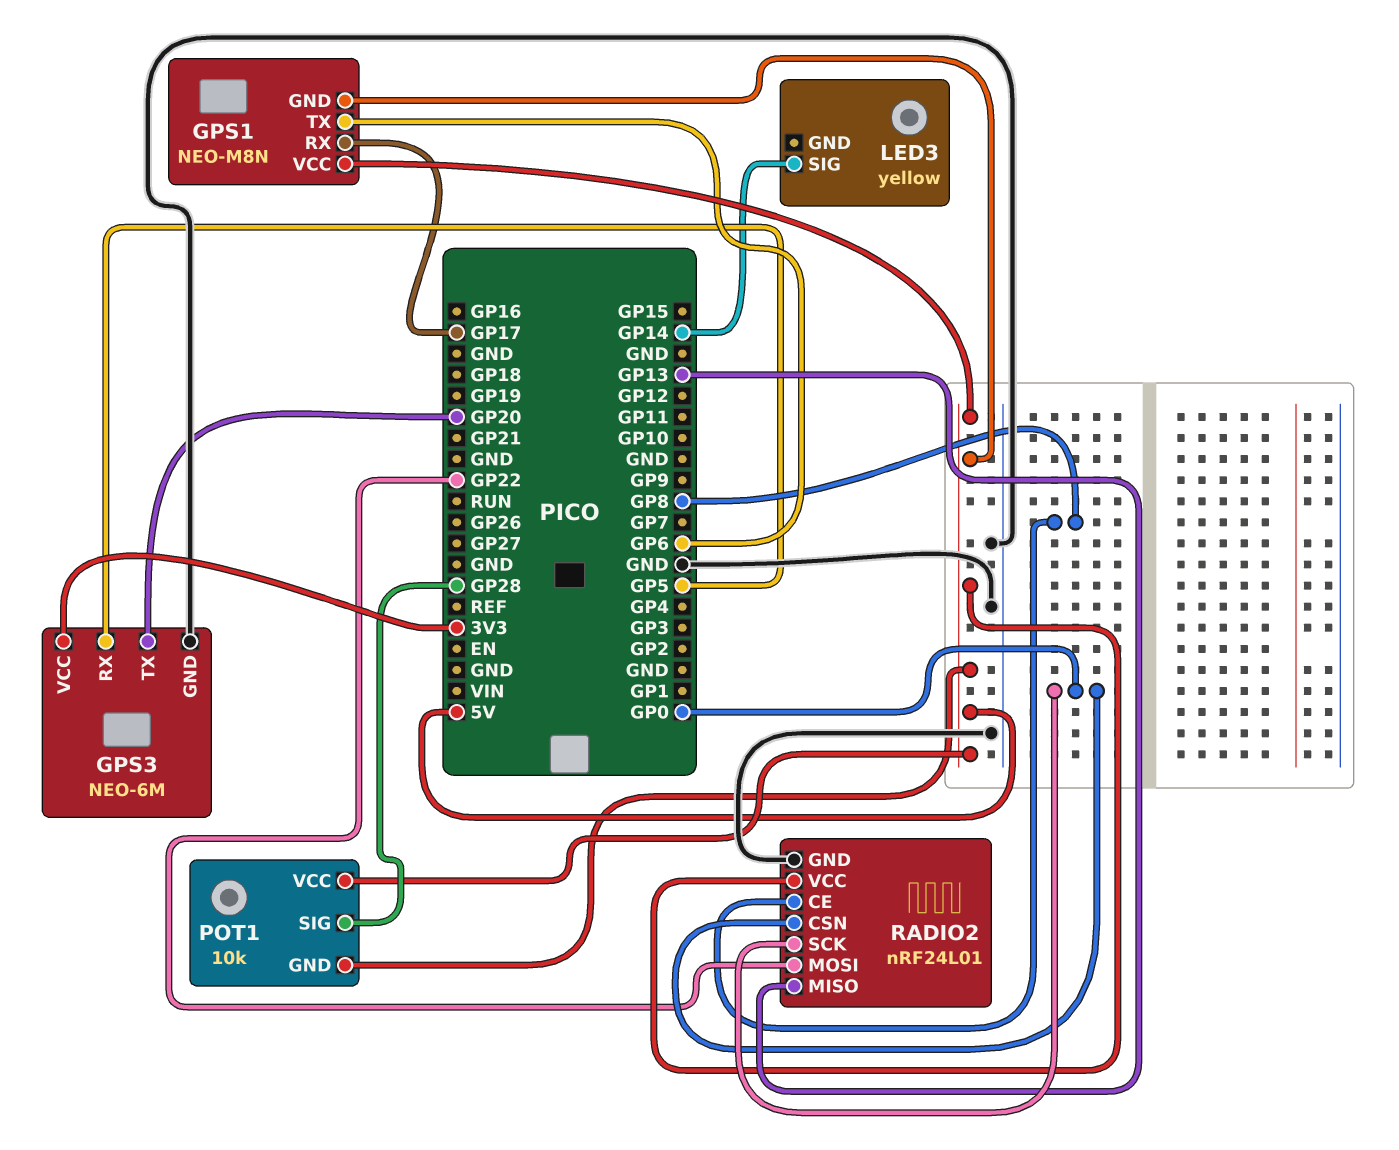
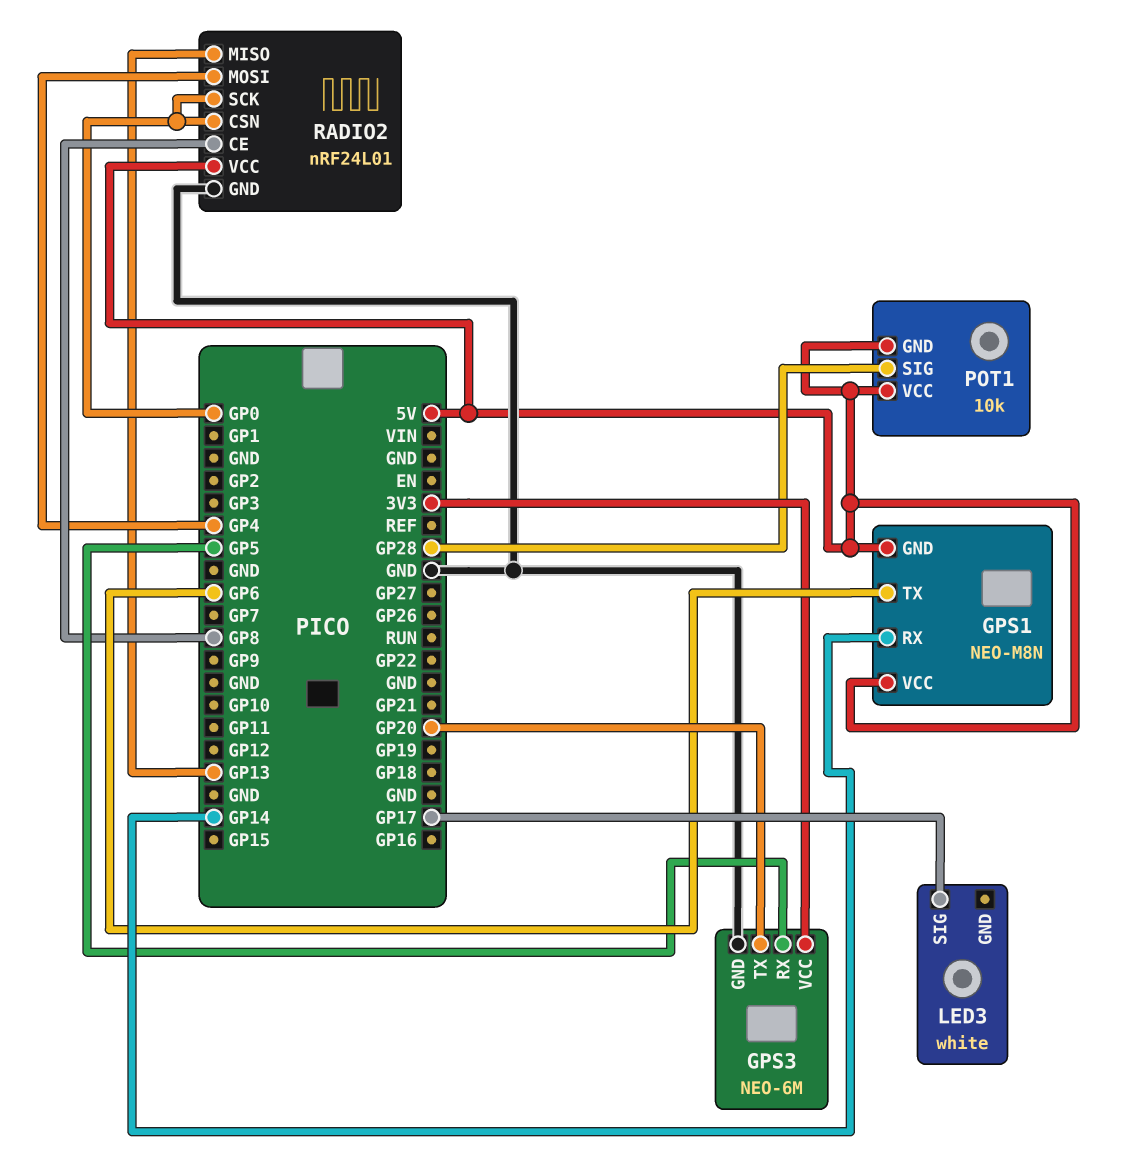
GPS1 pin RX: GP17 -> GP14
LED3: yellow -> white
LED3 pin SIG: GP14 -> GP17
RADIO2 pin MOSI: GP22 -> GP4

